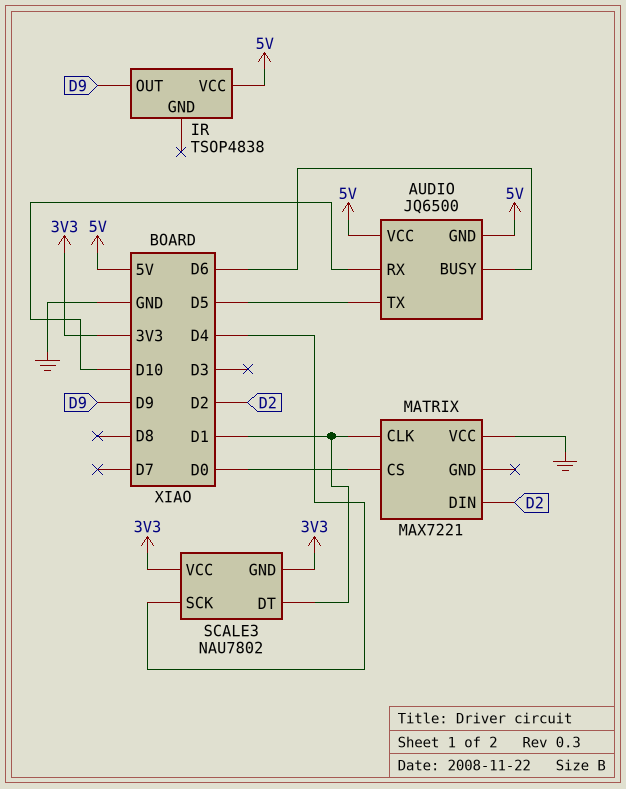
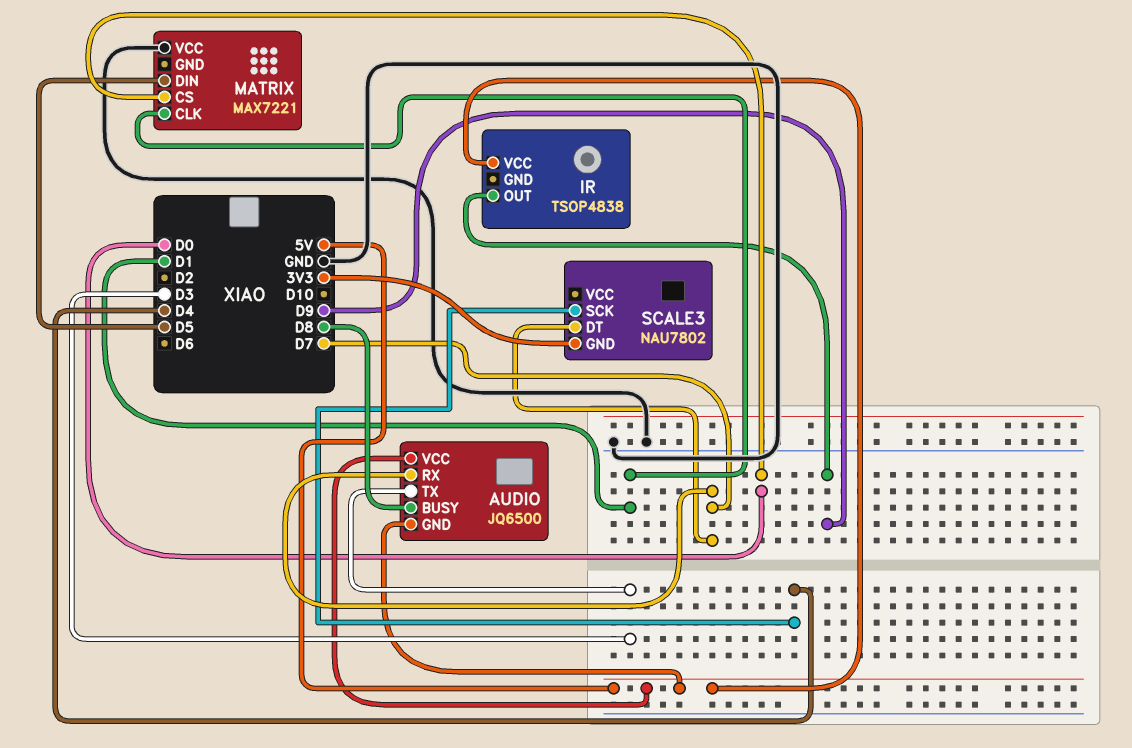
AUDIO pin BUSY: D6 -> D8
AUDIO pin RX: D10 -> D7
AUDIO pin TX: D5 -> D3
MATRIX pin DIN: D2 -> D5
SCALE3 pin DT: D1 -> D7
SCALE3 pin VCC: 3V3 -> none

